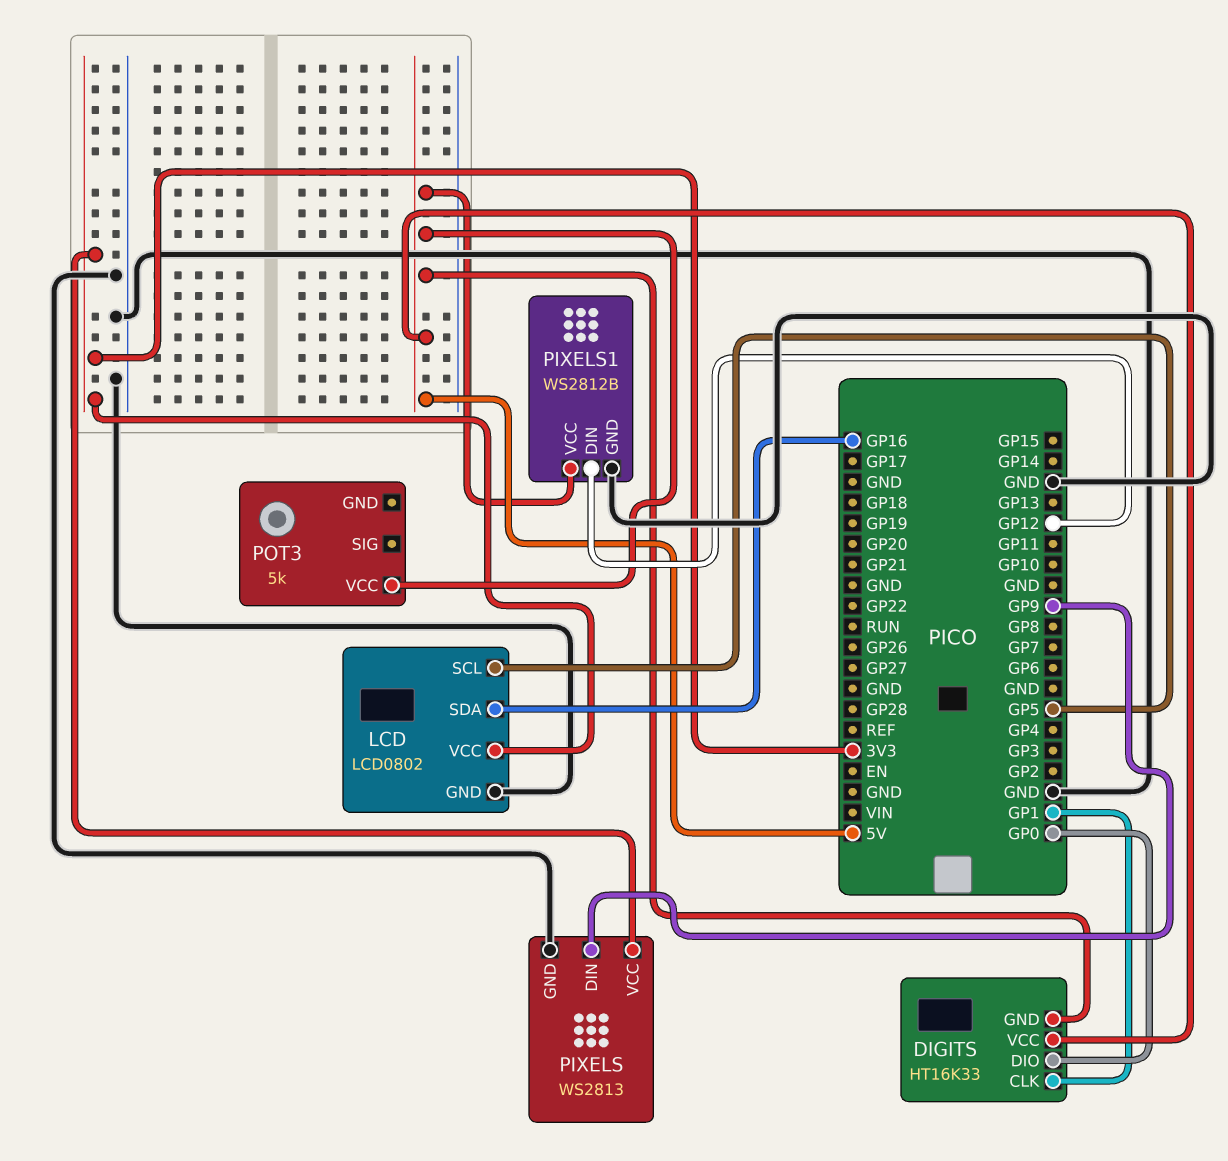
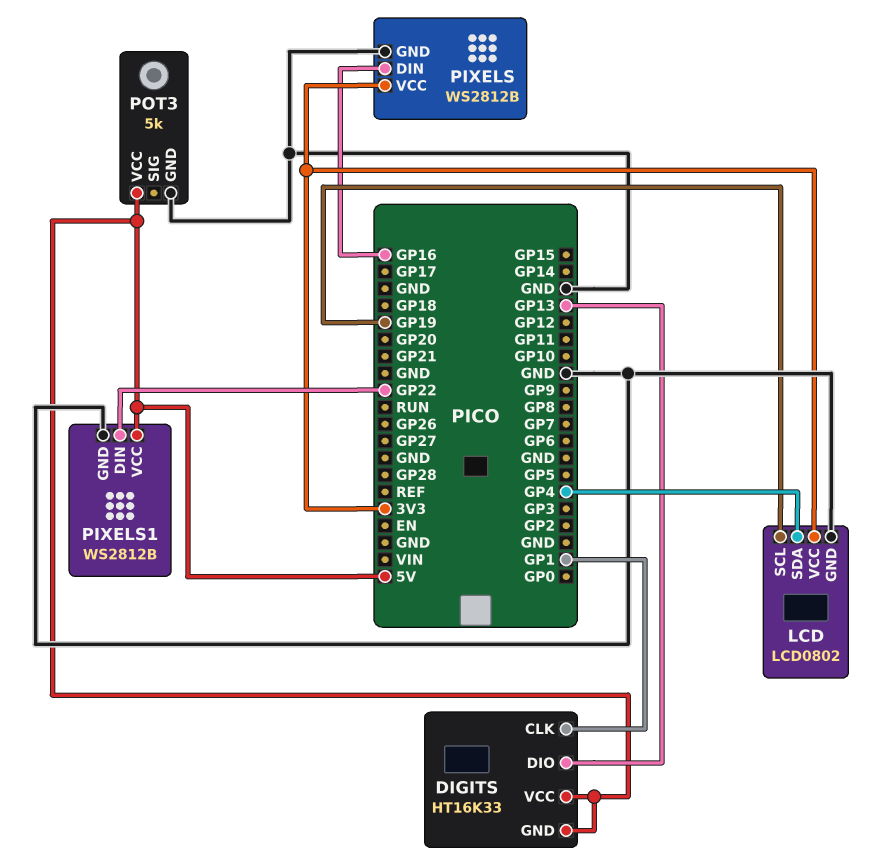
DIGITS pin DIO: GP0 -> GP13
LCD pin SCL: GP5 -> GP19
LCD pin SDA: GP16 -> GP4
PIXELS: WS2813 -> WS2812B
PIXELS pin DIN: GP9 -> GP16
PIXELS1 pin DIN: GP12 -> GP22
POT3 pin GND: none -> GND

